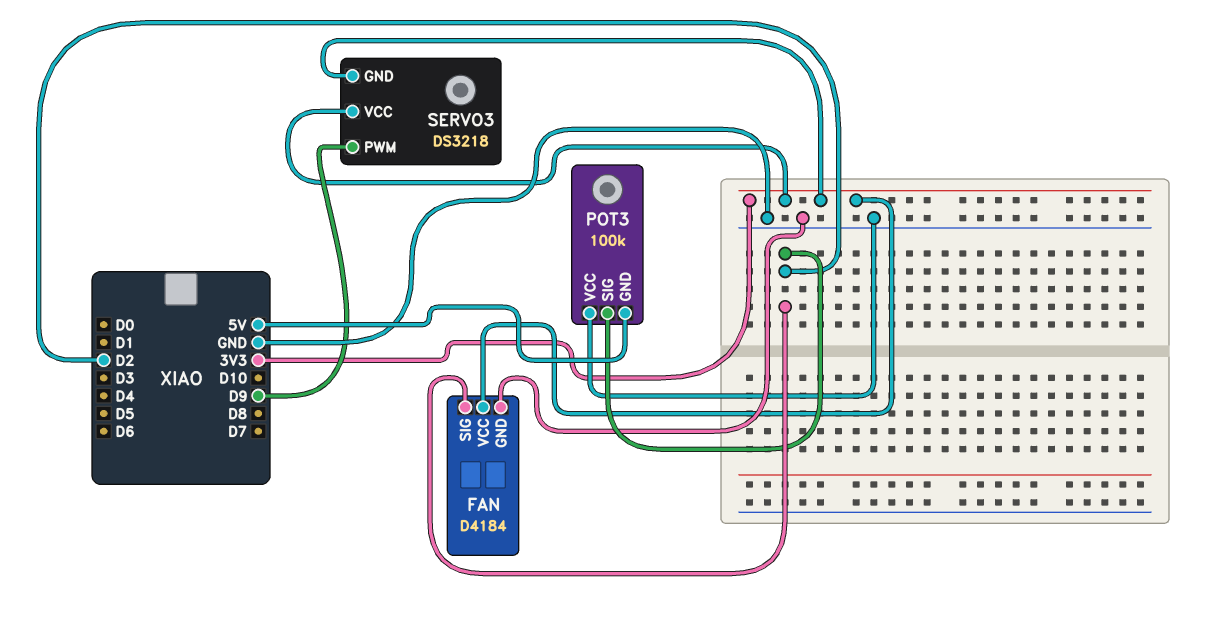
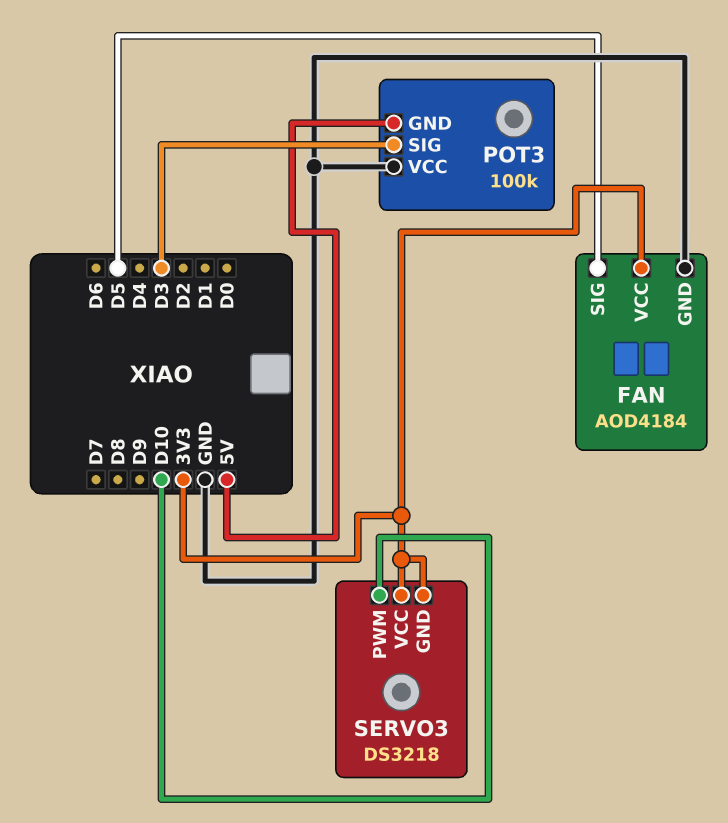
FAN: D4184 -> AOD4184
FAN pin SIG: D2 -> D5
POT3 pin SIG: D2 -> D3
SERVO3 pin PWM: D9 -> D10

